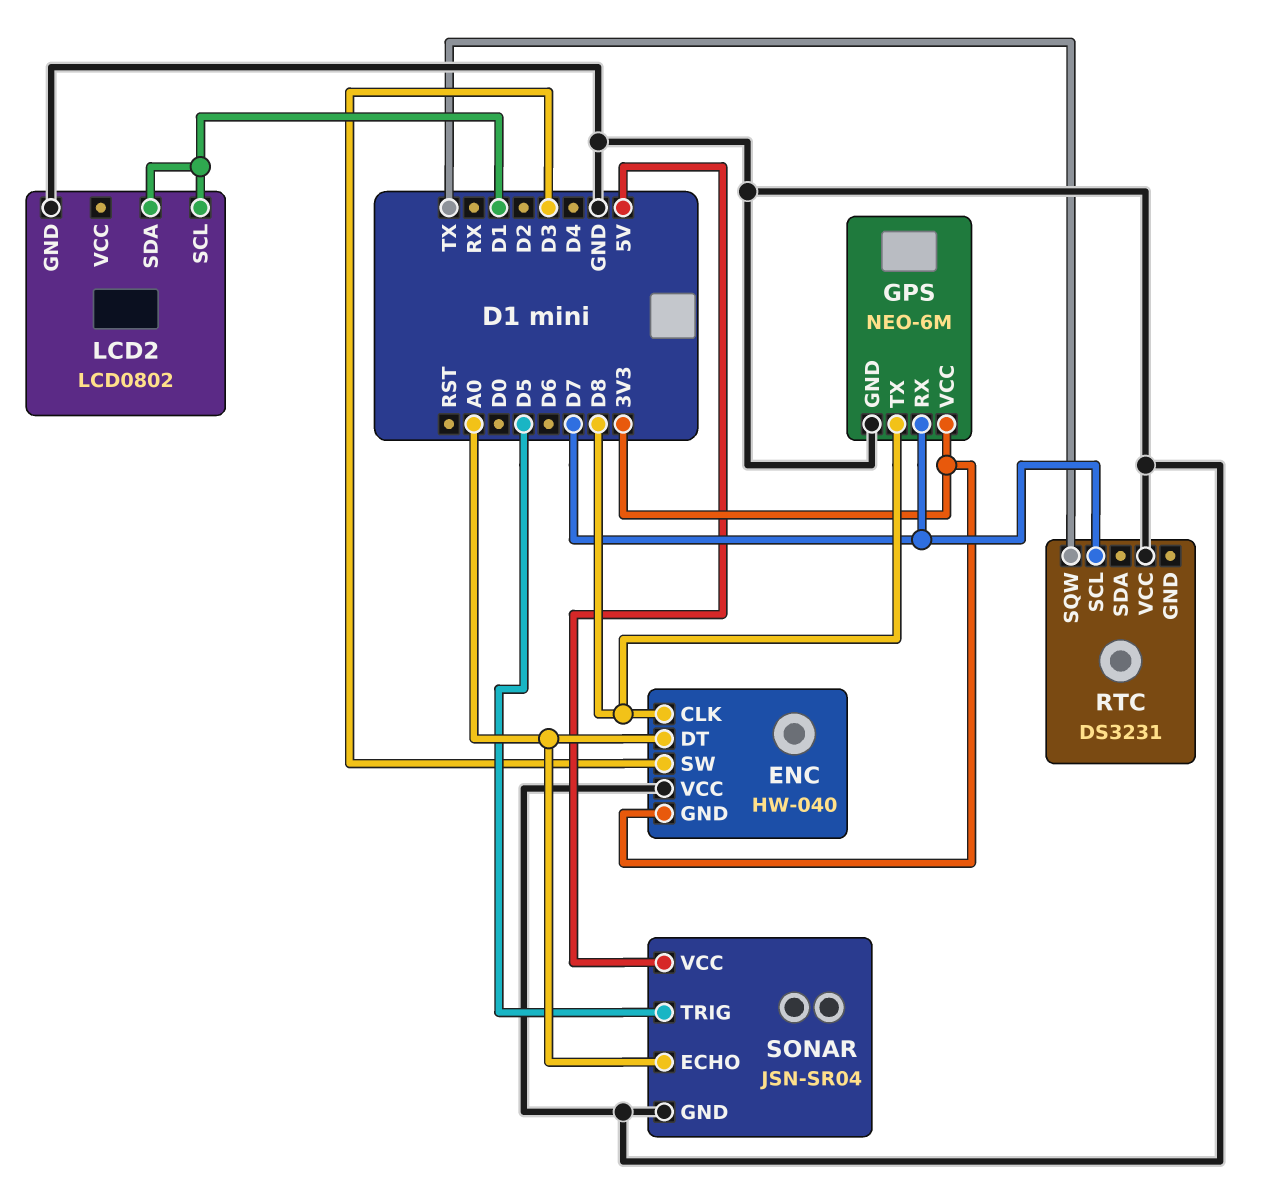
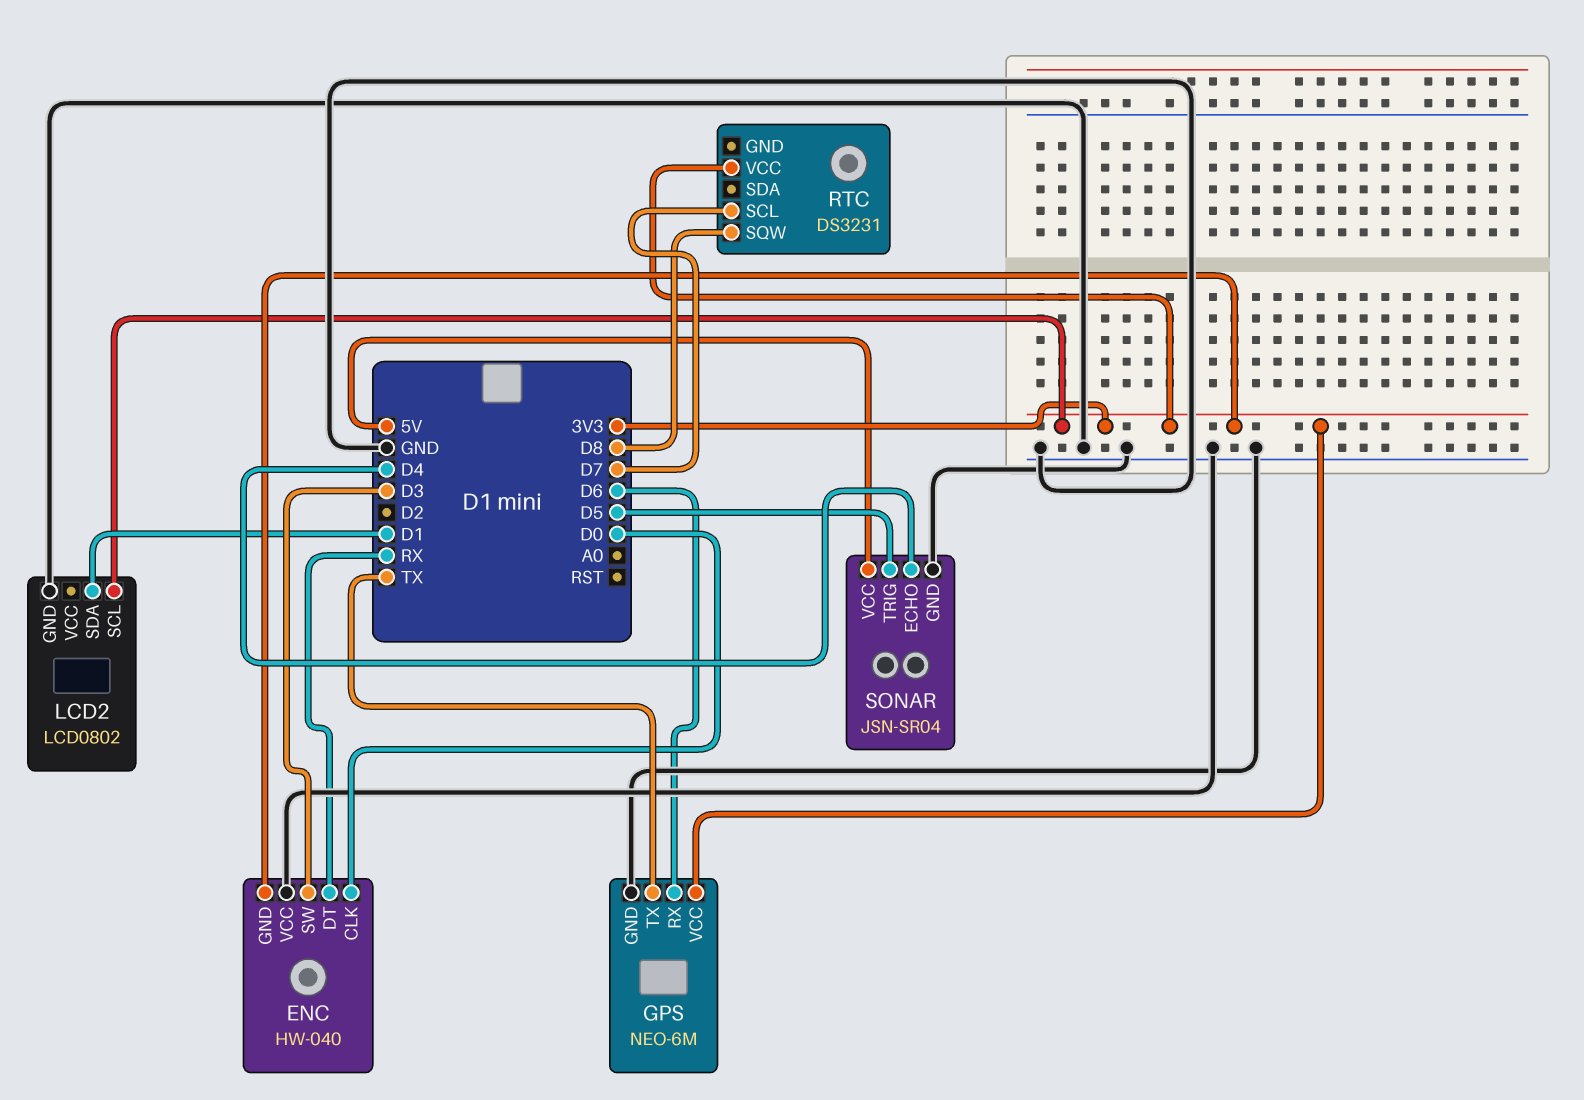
ENC pin CLK: D8 -> D0
ENC pin DT: A0 -> RX
GPS pin RX: D7 -> D6
GPS pin TX: D8 -> TX
LCD2 pin SCL: D1 -> 3V3
RTC pin SQW: TX -> D8
RTC pin VCC: GND -> 3V3
SONAR pin ECHO: A0 -> D4

